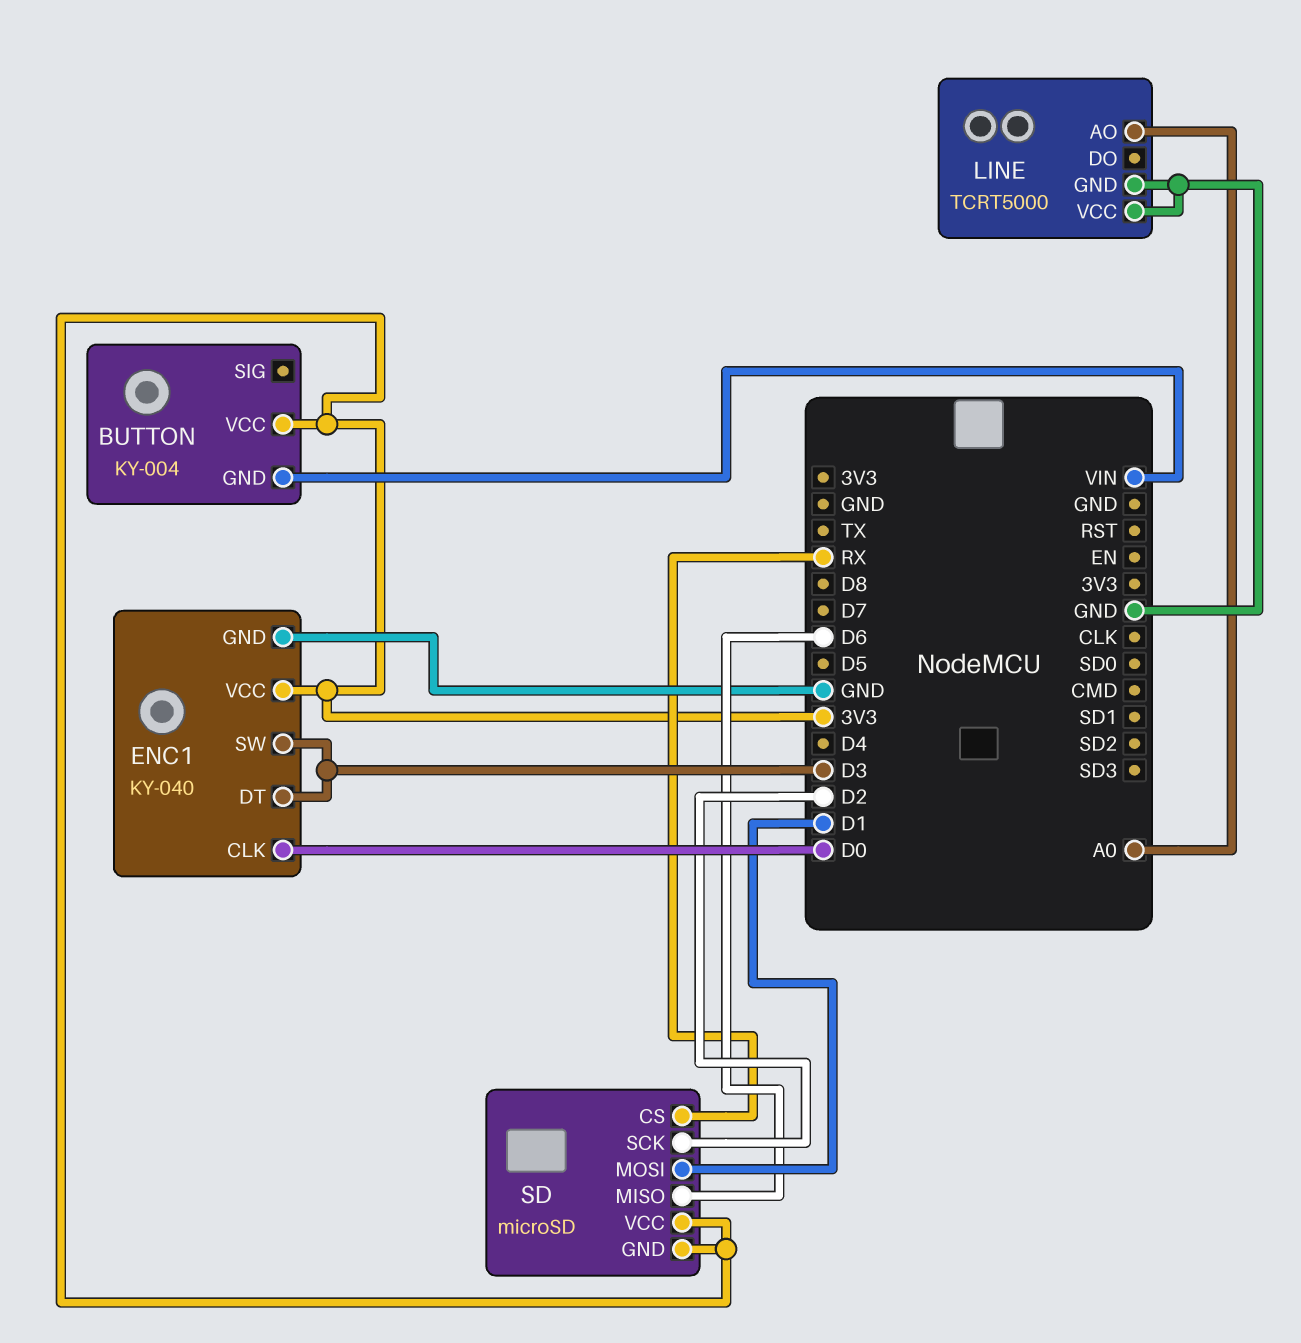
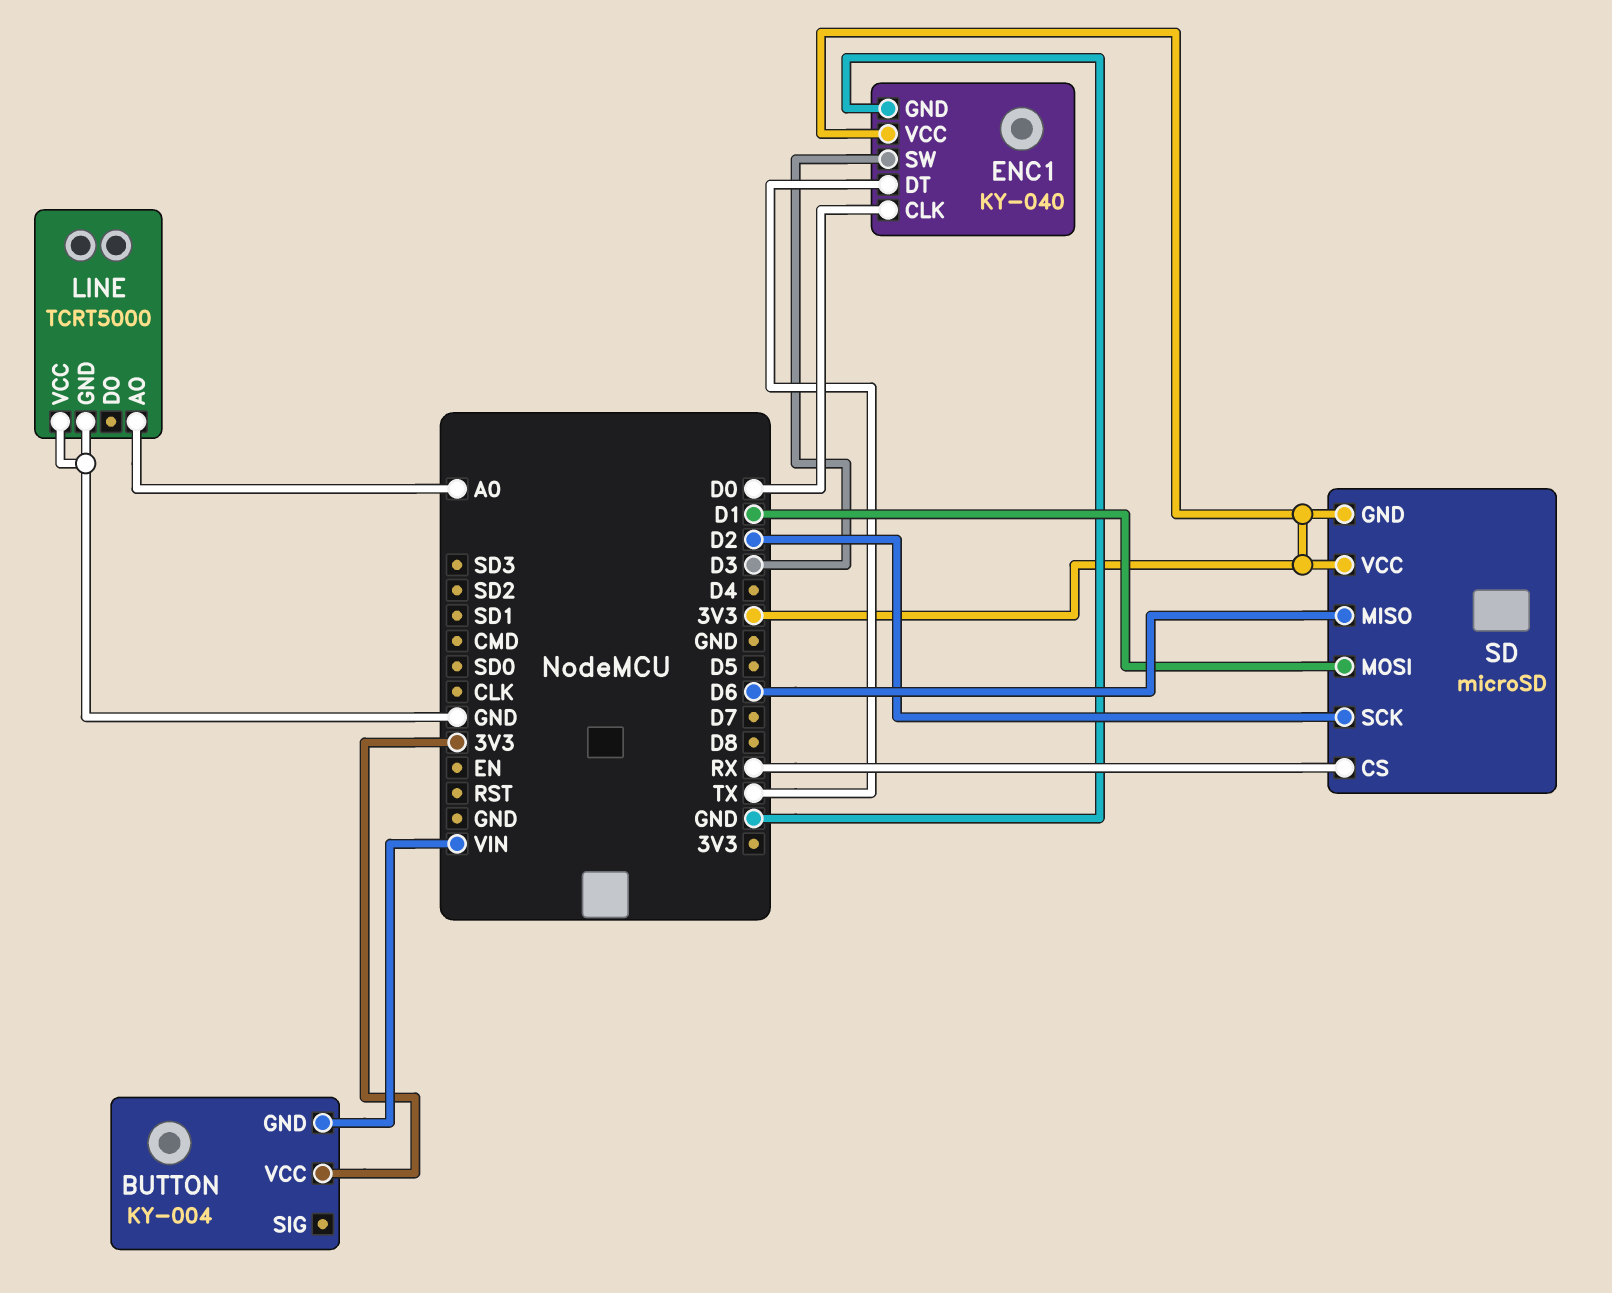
ENC1 pin DT: D3 -> TX

